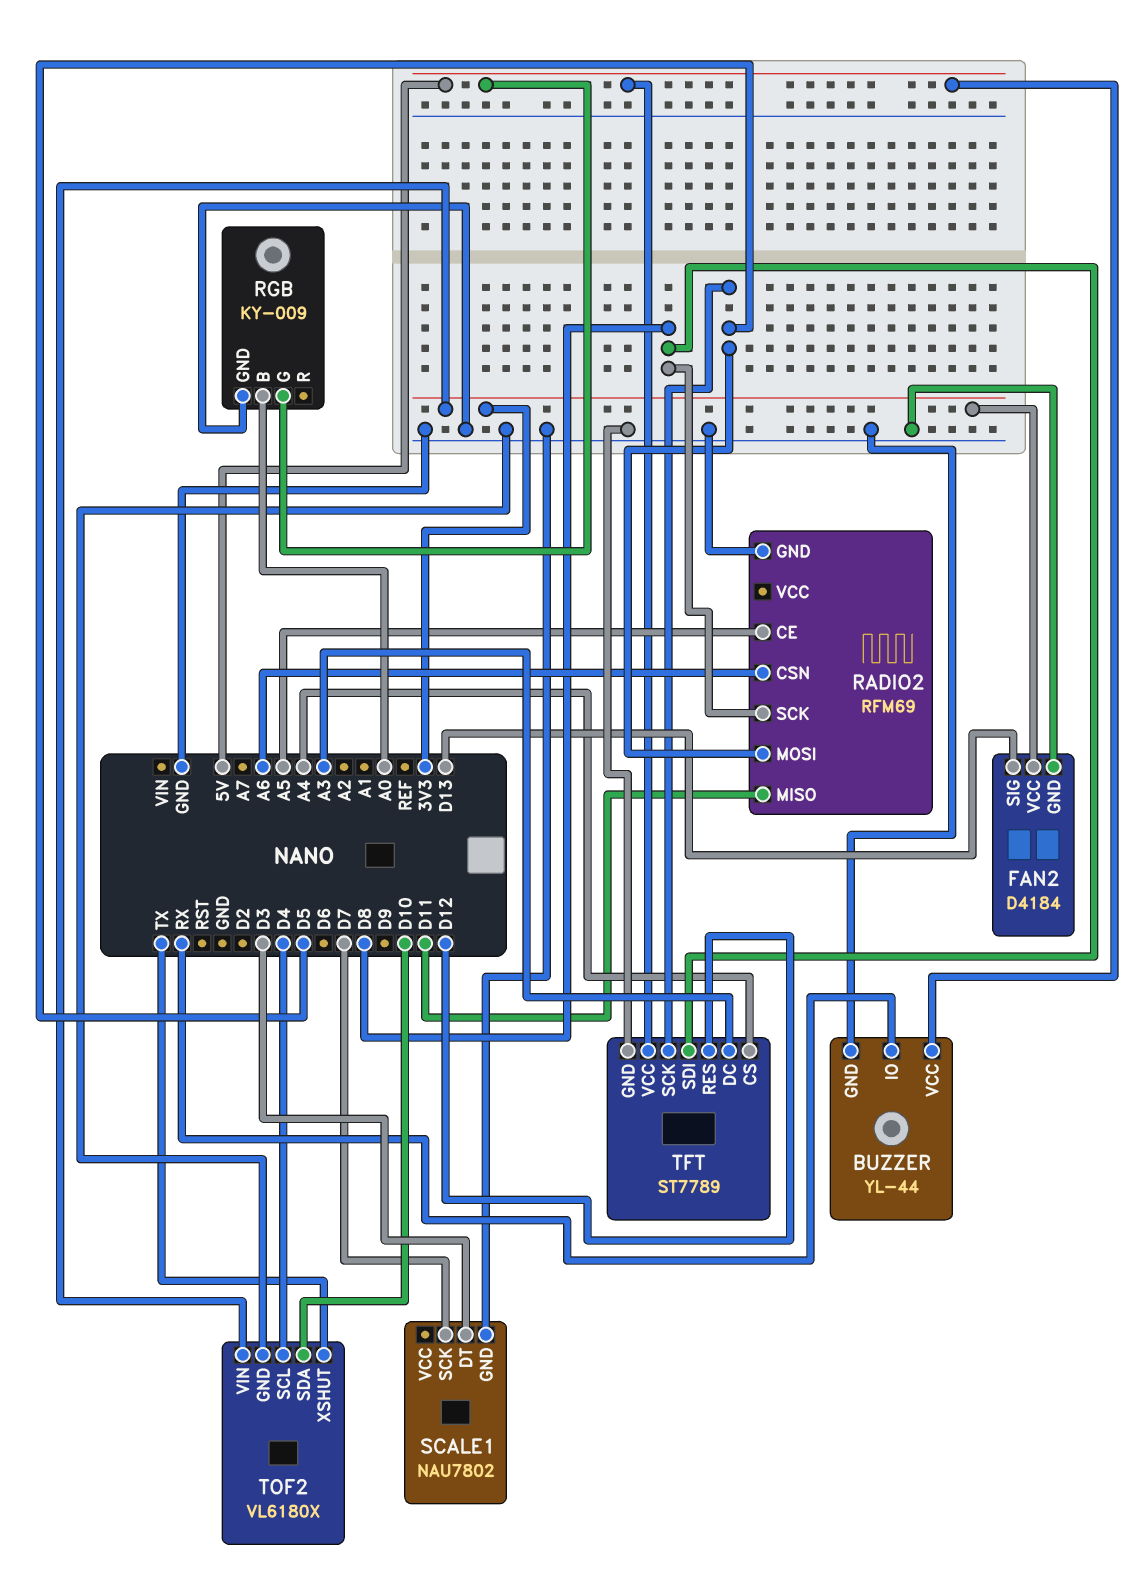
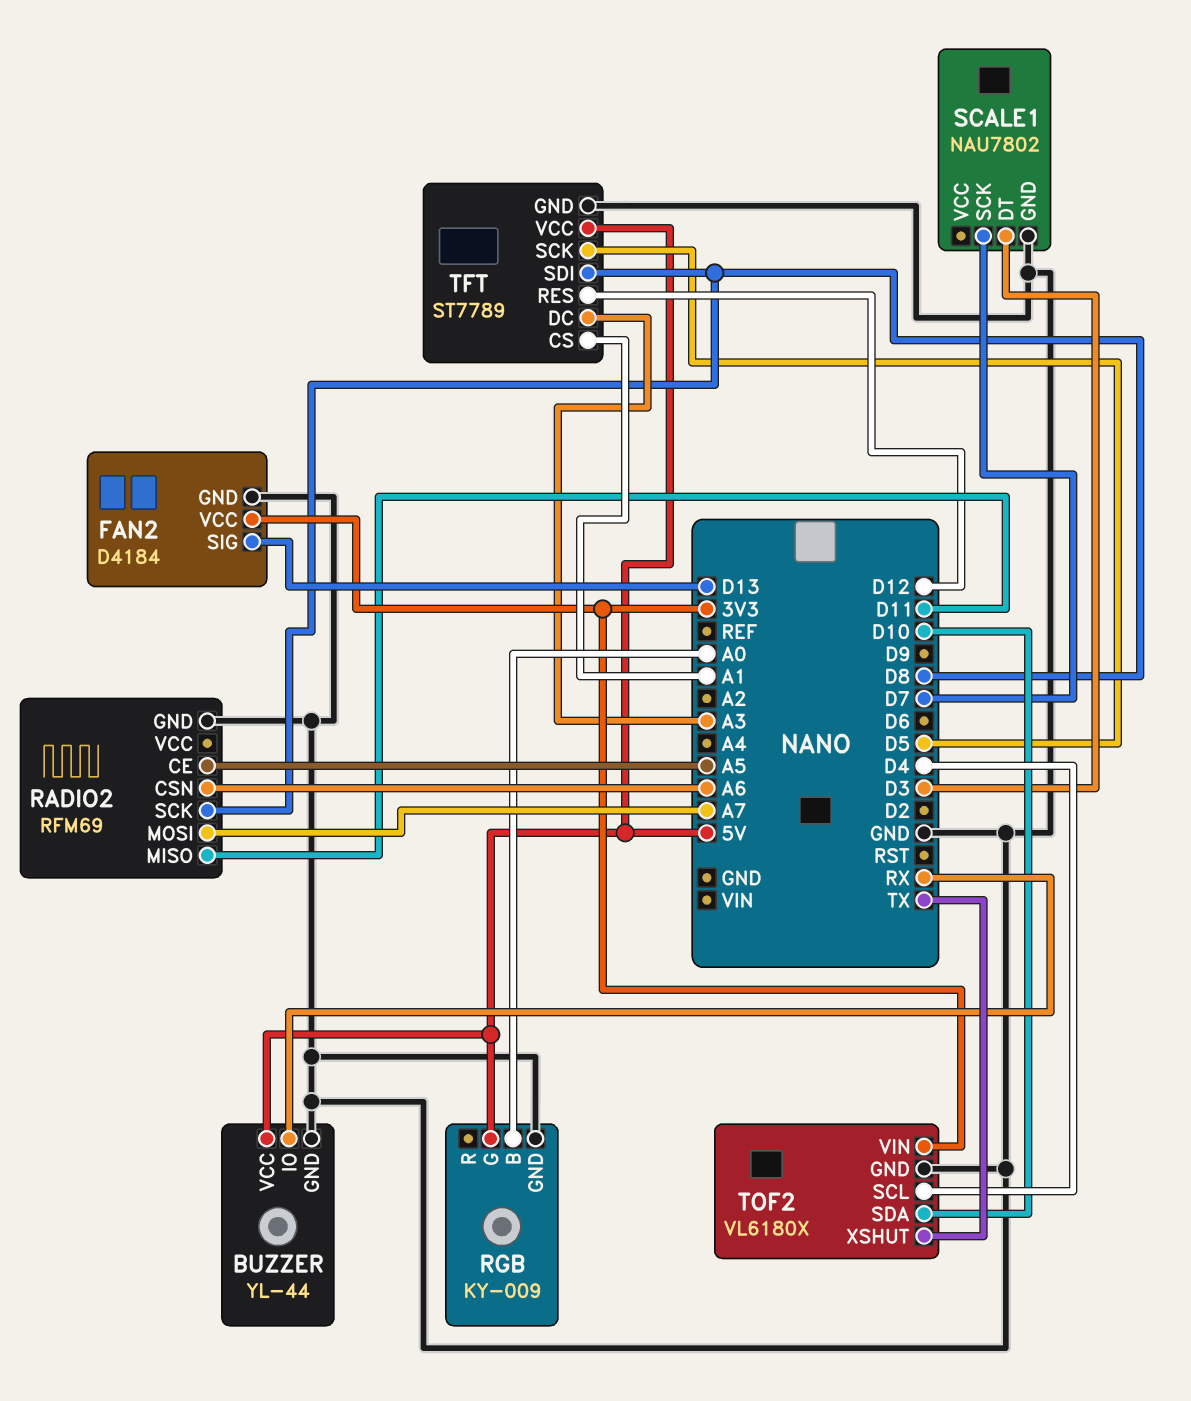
RADIO2 pin MOSI: D5 -> A7
TFT pin CS: A4 -> A1

